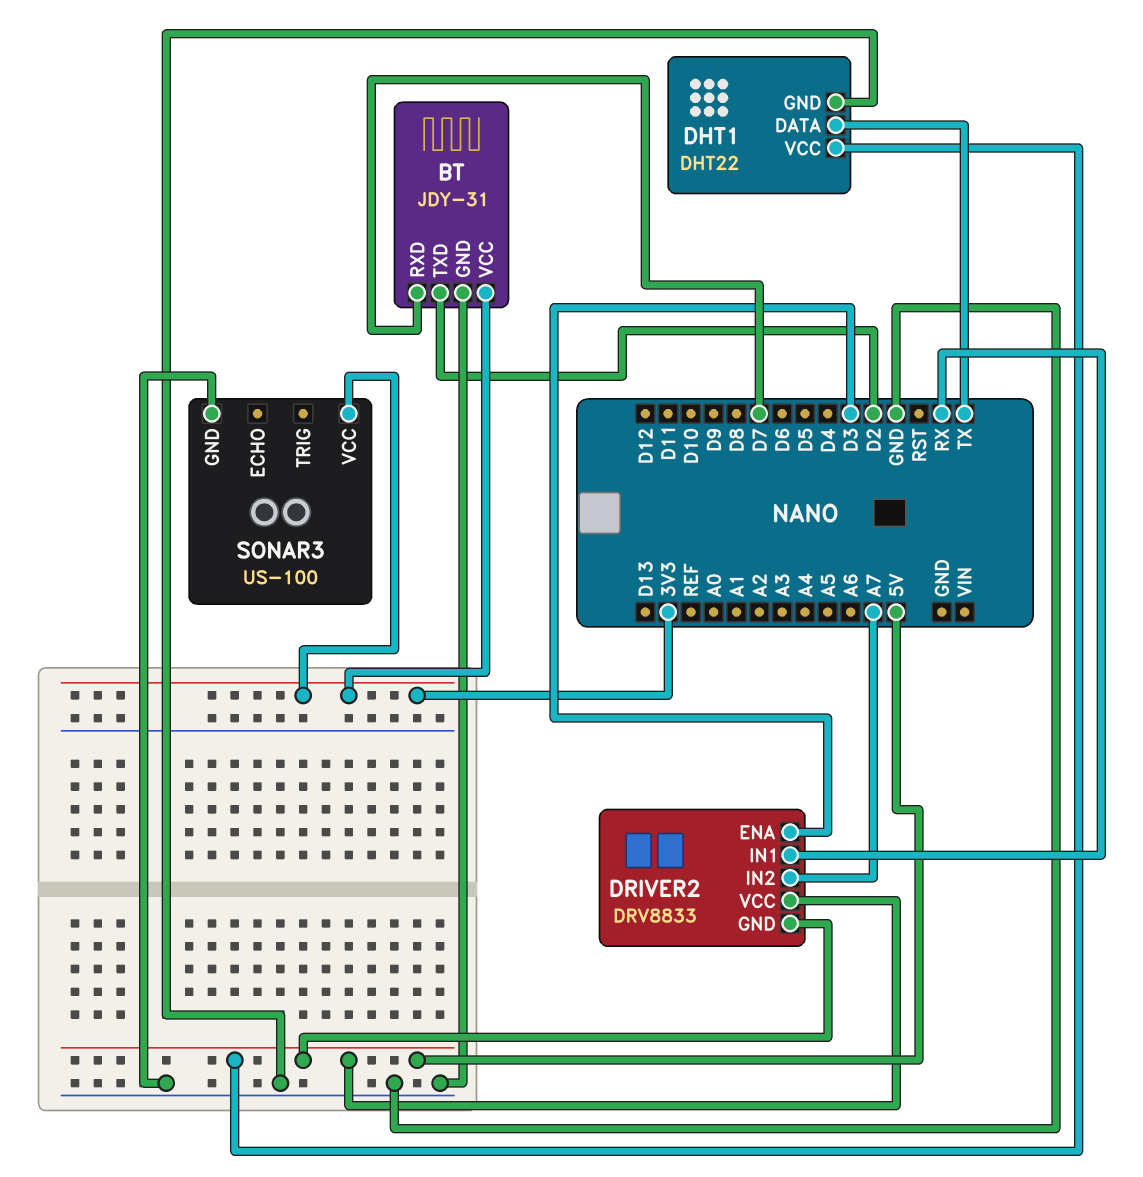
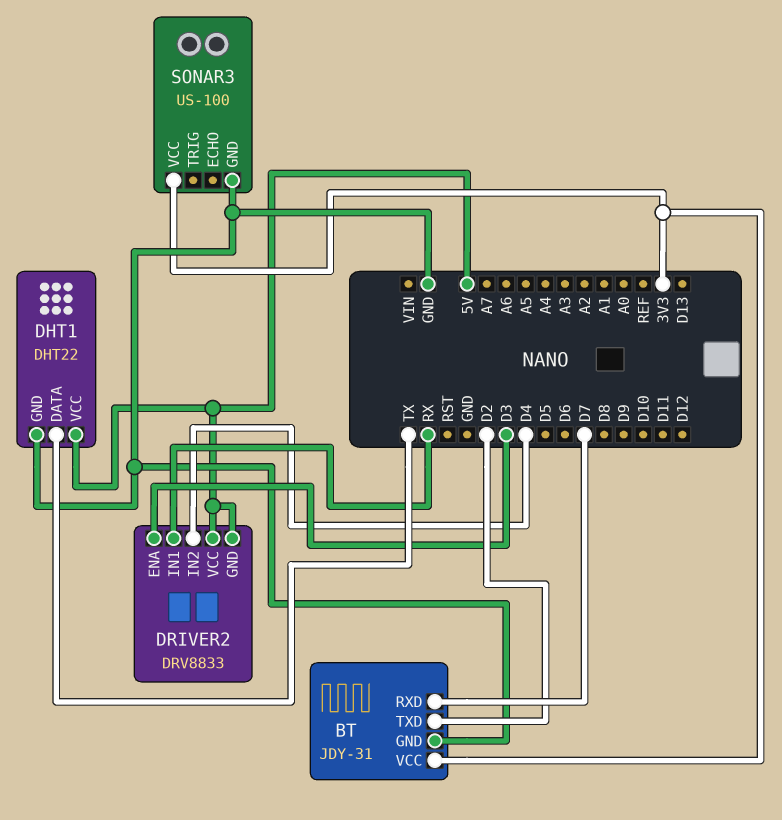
DRIVER2 pin IN2: A7 -> D4

